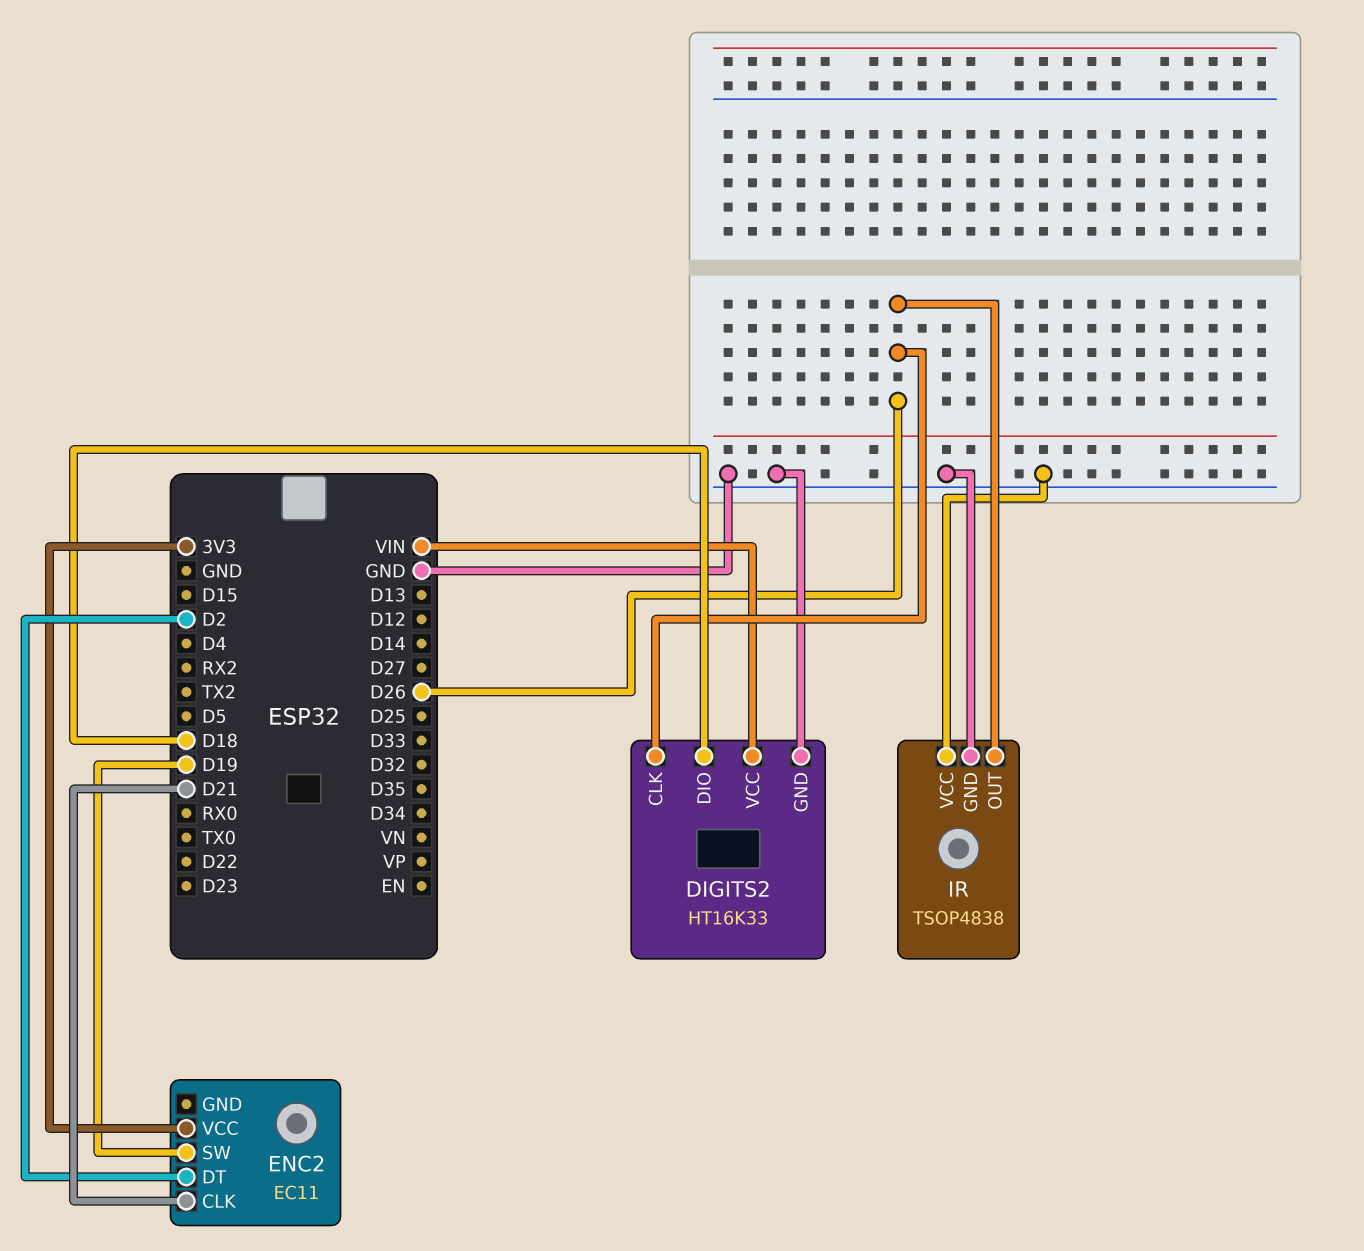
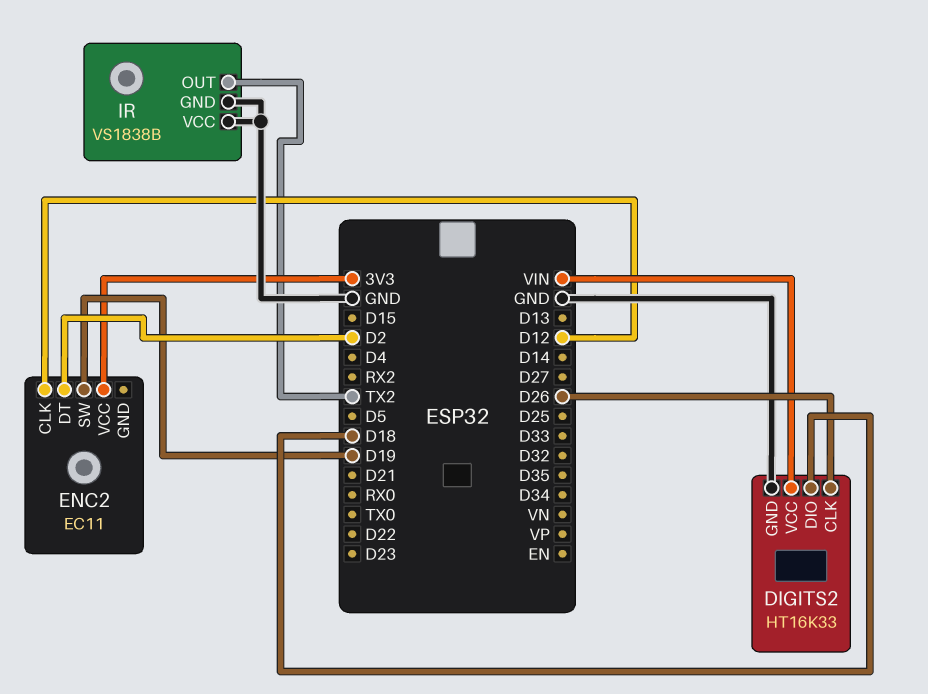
ENC2 pin CLK: D21 -> D12
IR: TSOP4838 -> VS1838B
IR pin OUT: D26 -> TX2

